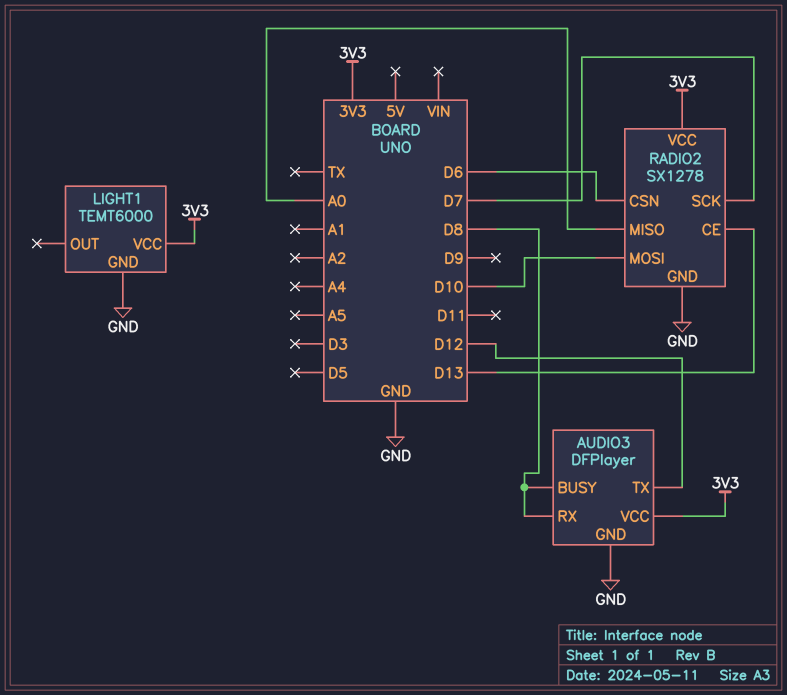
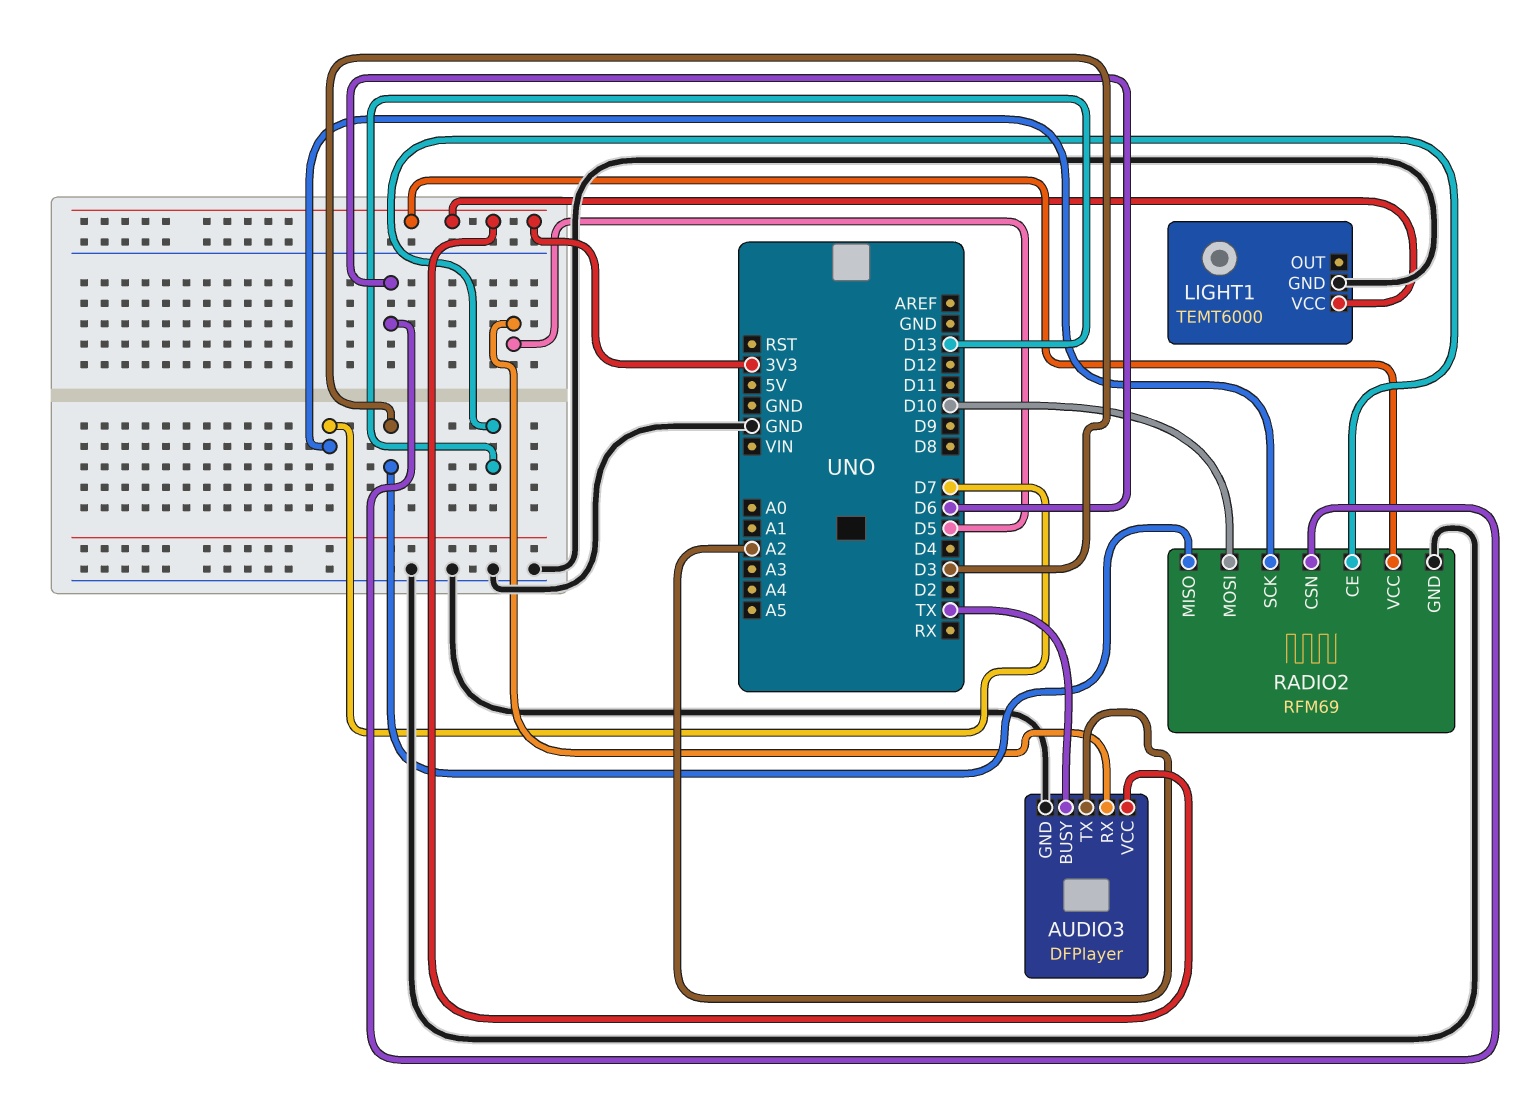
AUDIO3 pin BUSY: D8 -> TX
AUDIO3 pin RX: D8 -> D5
AUDIO3 pin TX: D12 -> A2
RADIO2: SX1278 -> RFM69
RADIO2 pin MISO: A0 -> D3

